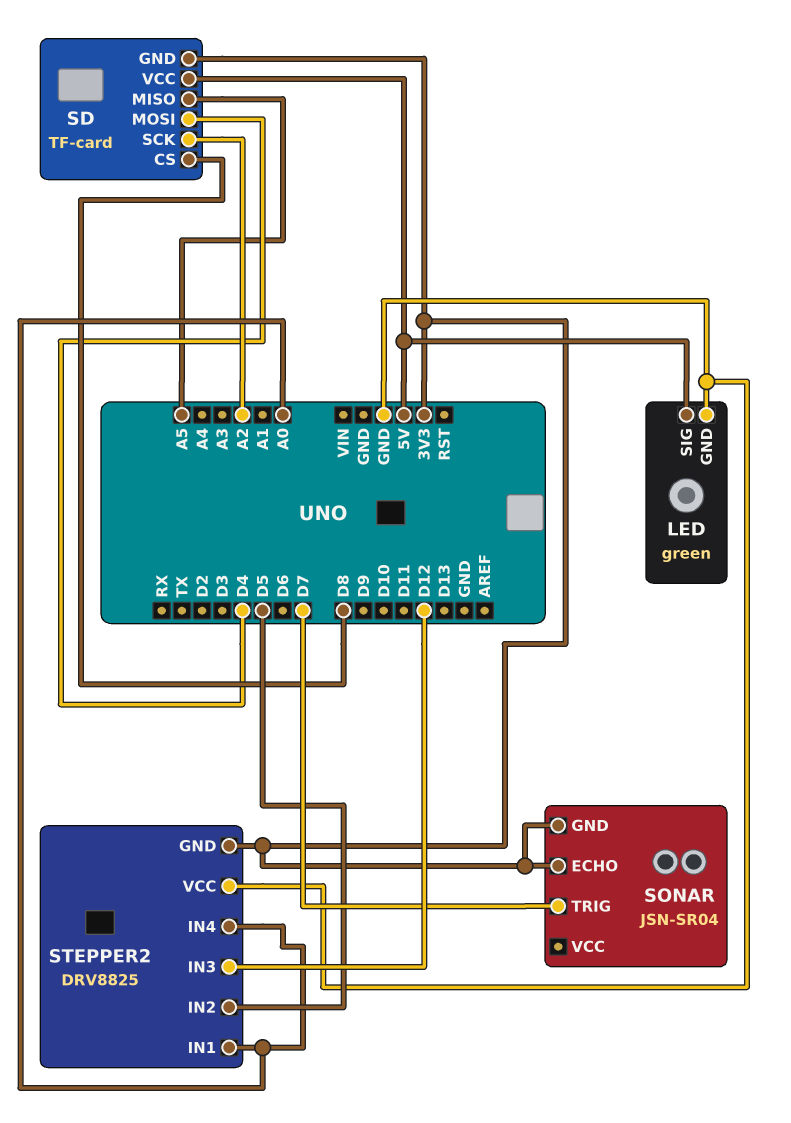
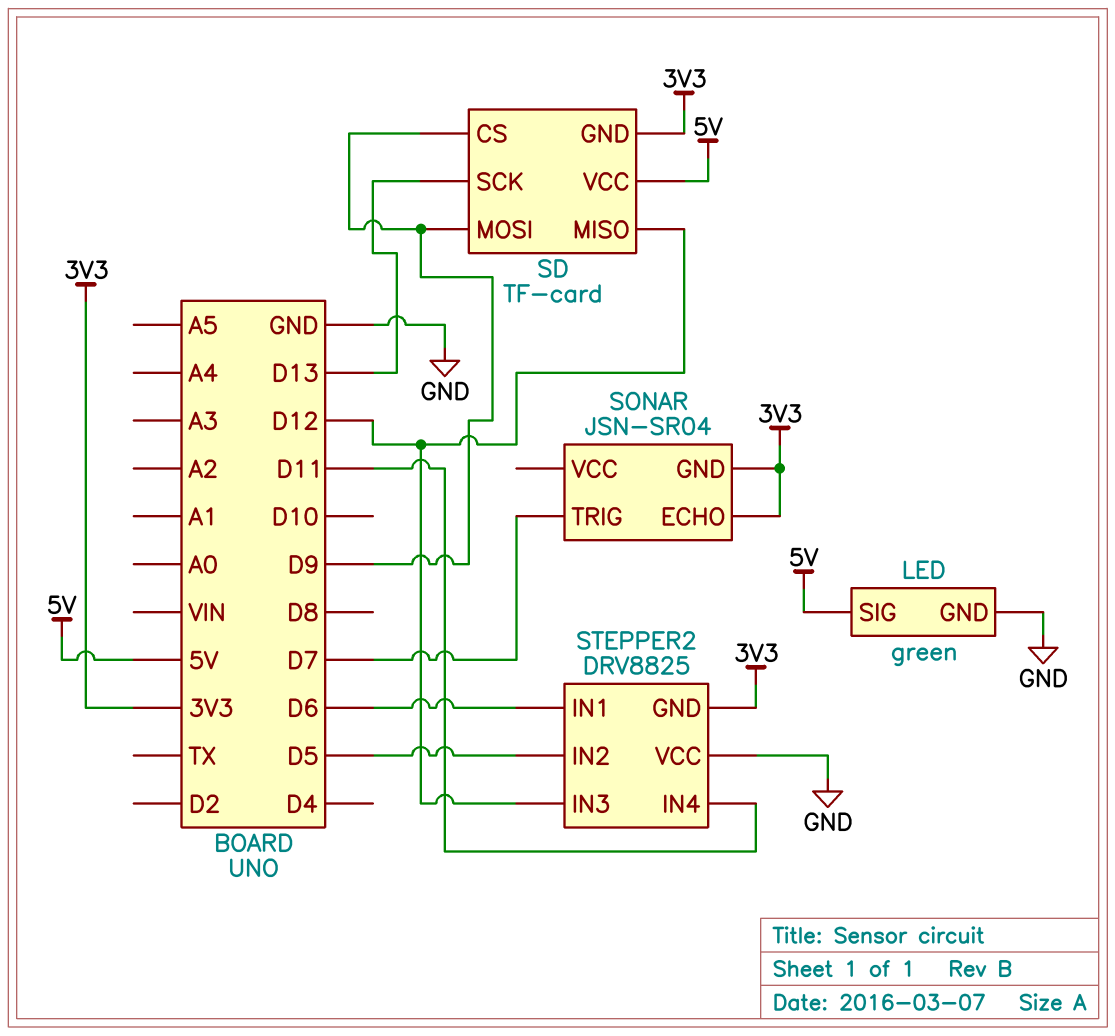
SD pin CS: D8 -> D9
SD pin MISO: A5 -> D12
SD pin MOSI: D4 -> D9
SD pin SCK: A2 -> D13
STEPPER2 pin IN1: A0 -> D6
STEPPER2 pin IN4: A0 -> D11

